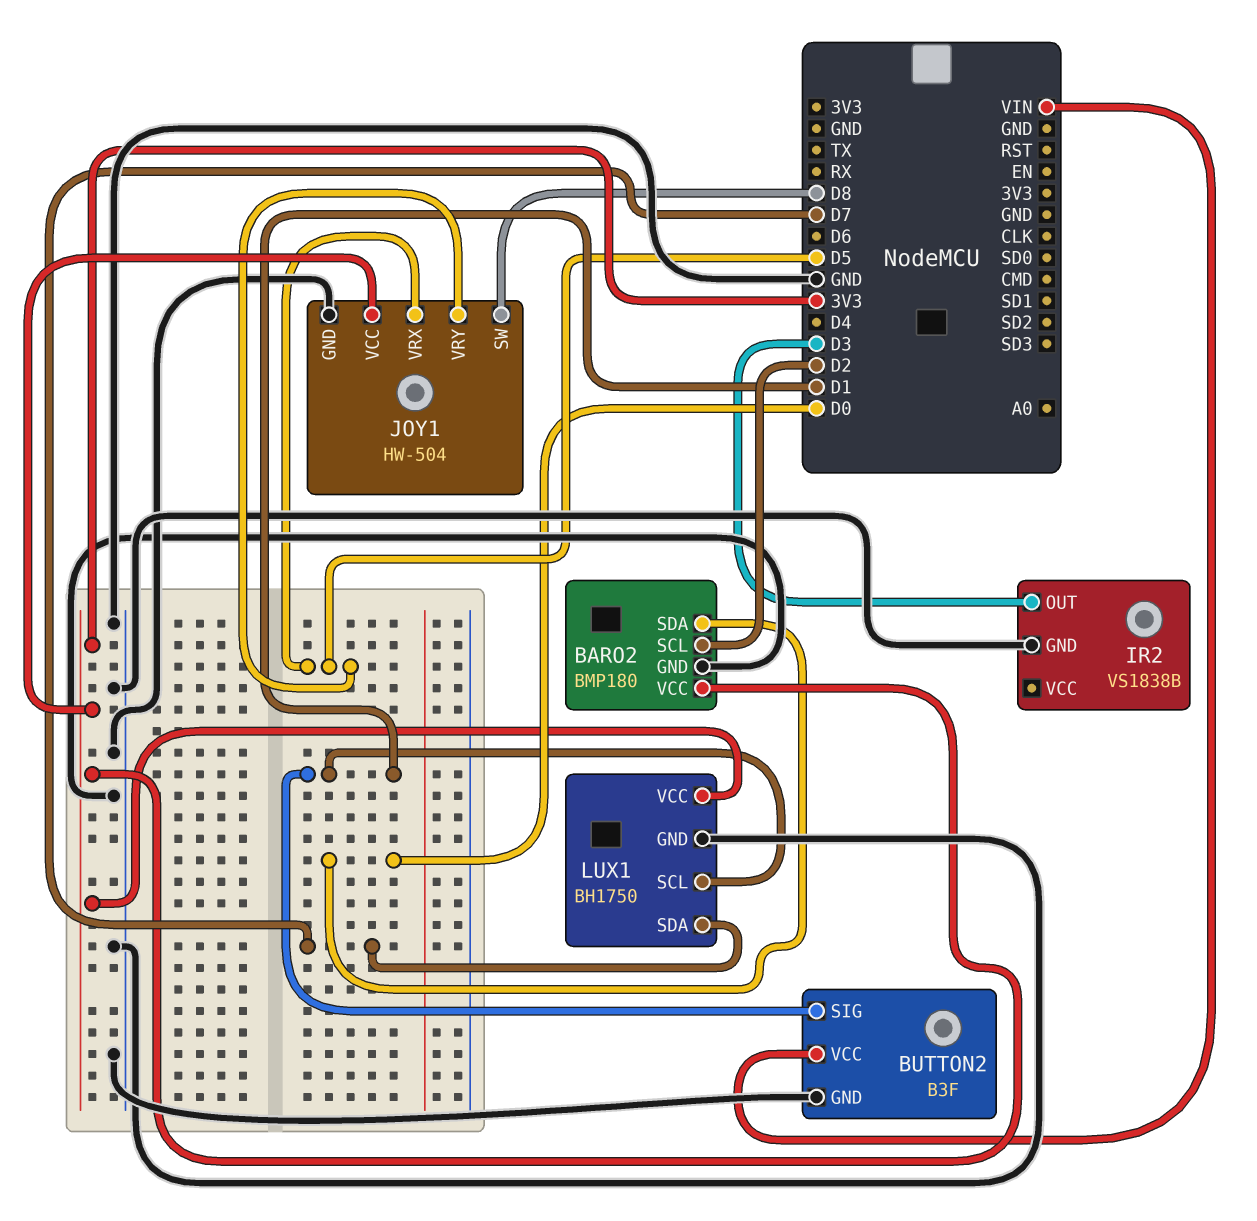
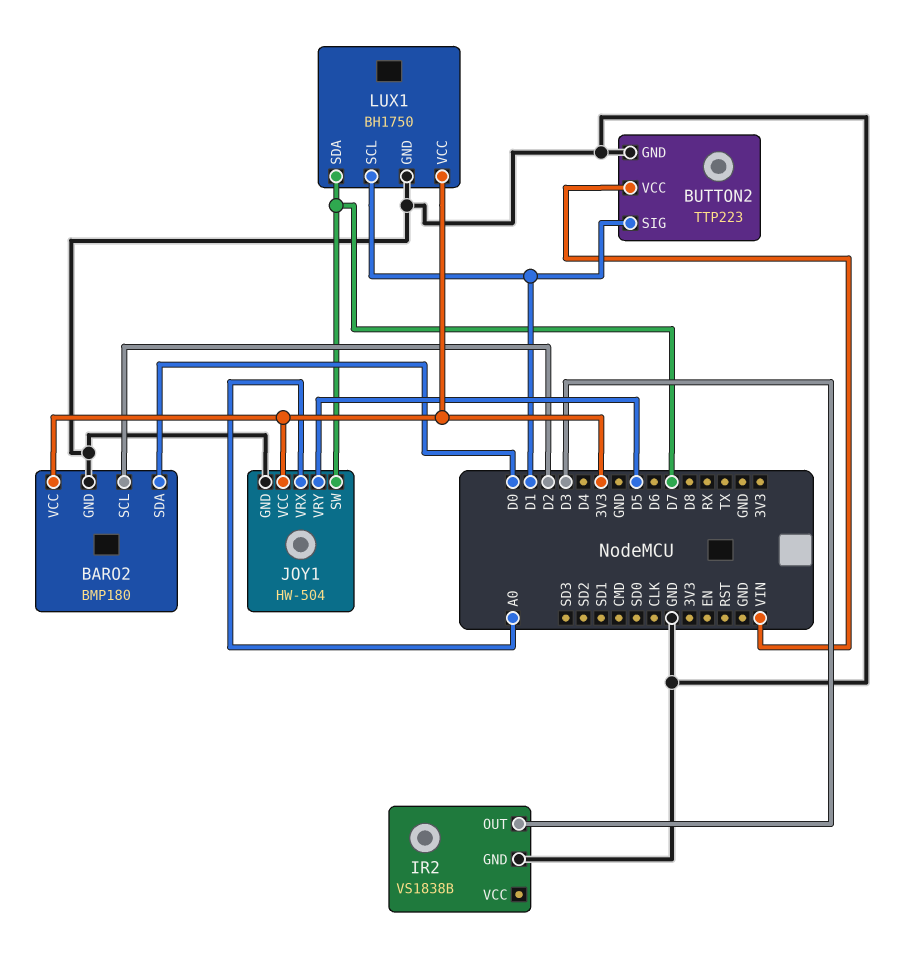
BUTTON2: B3F -> TTP223
JOY1 pin SW: D8 -> D7
JOY1 pin VRX: D5 -> A0

